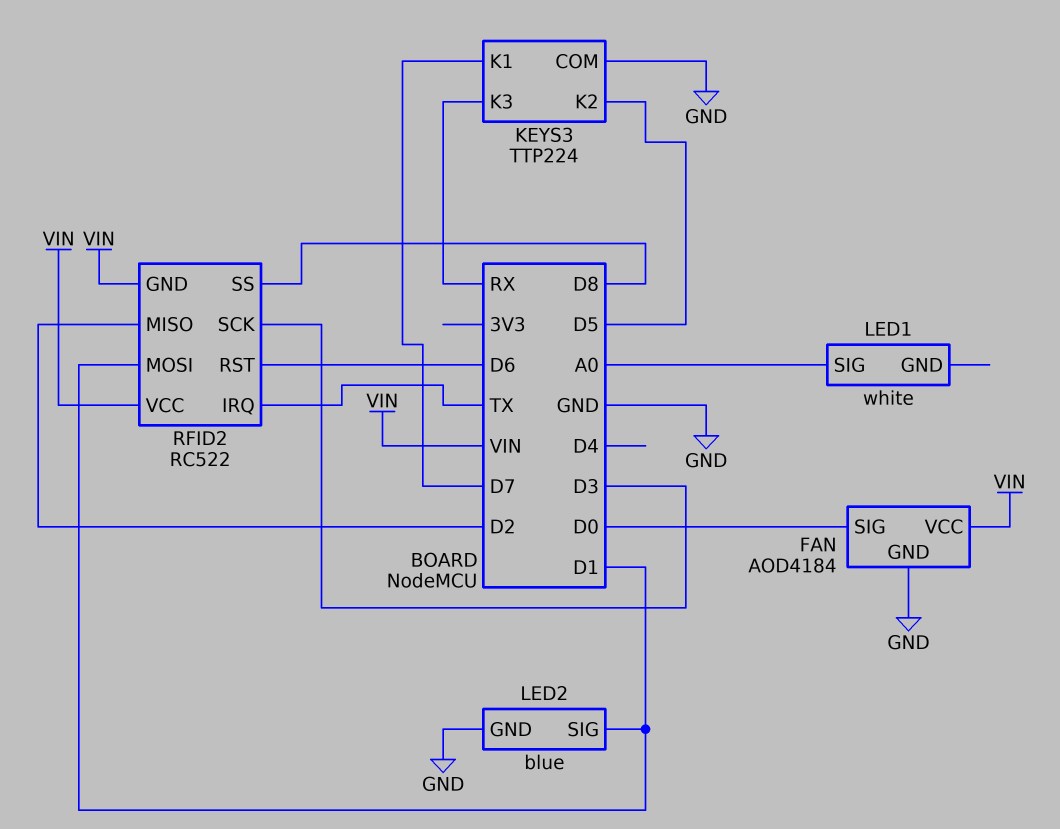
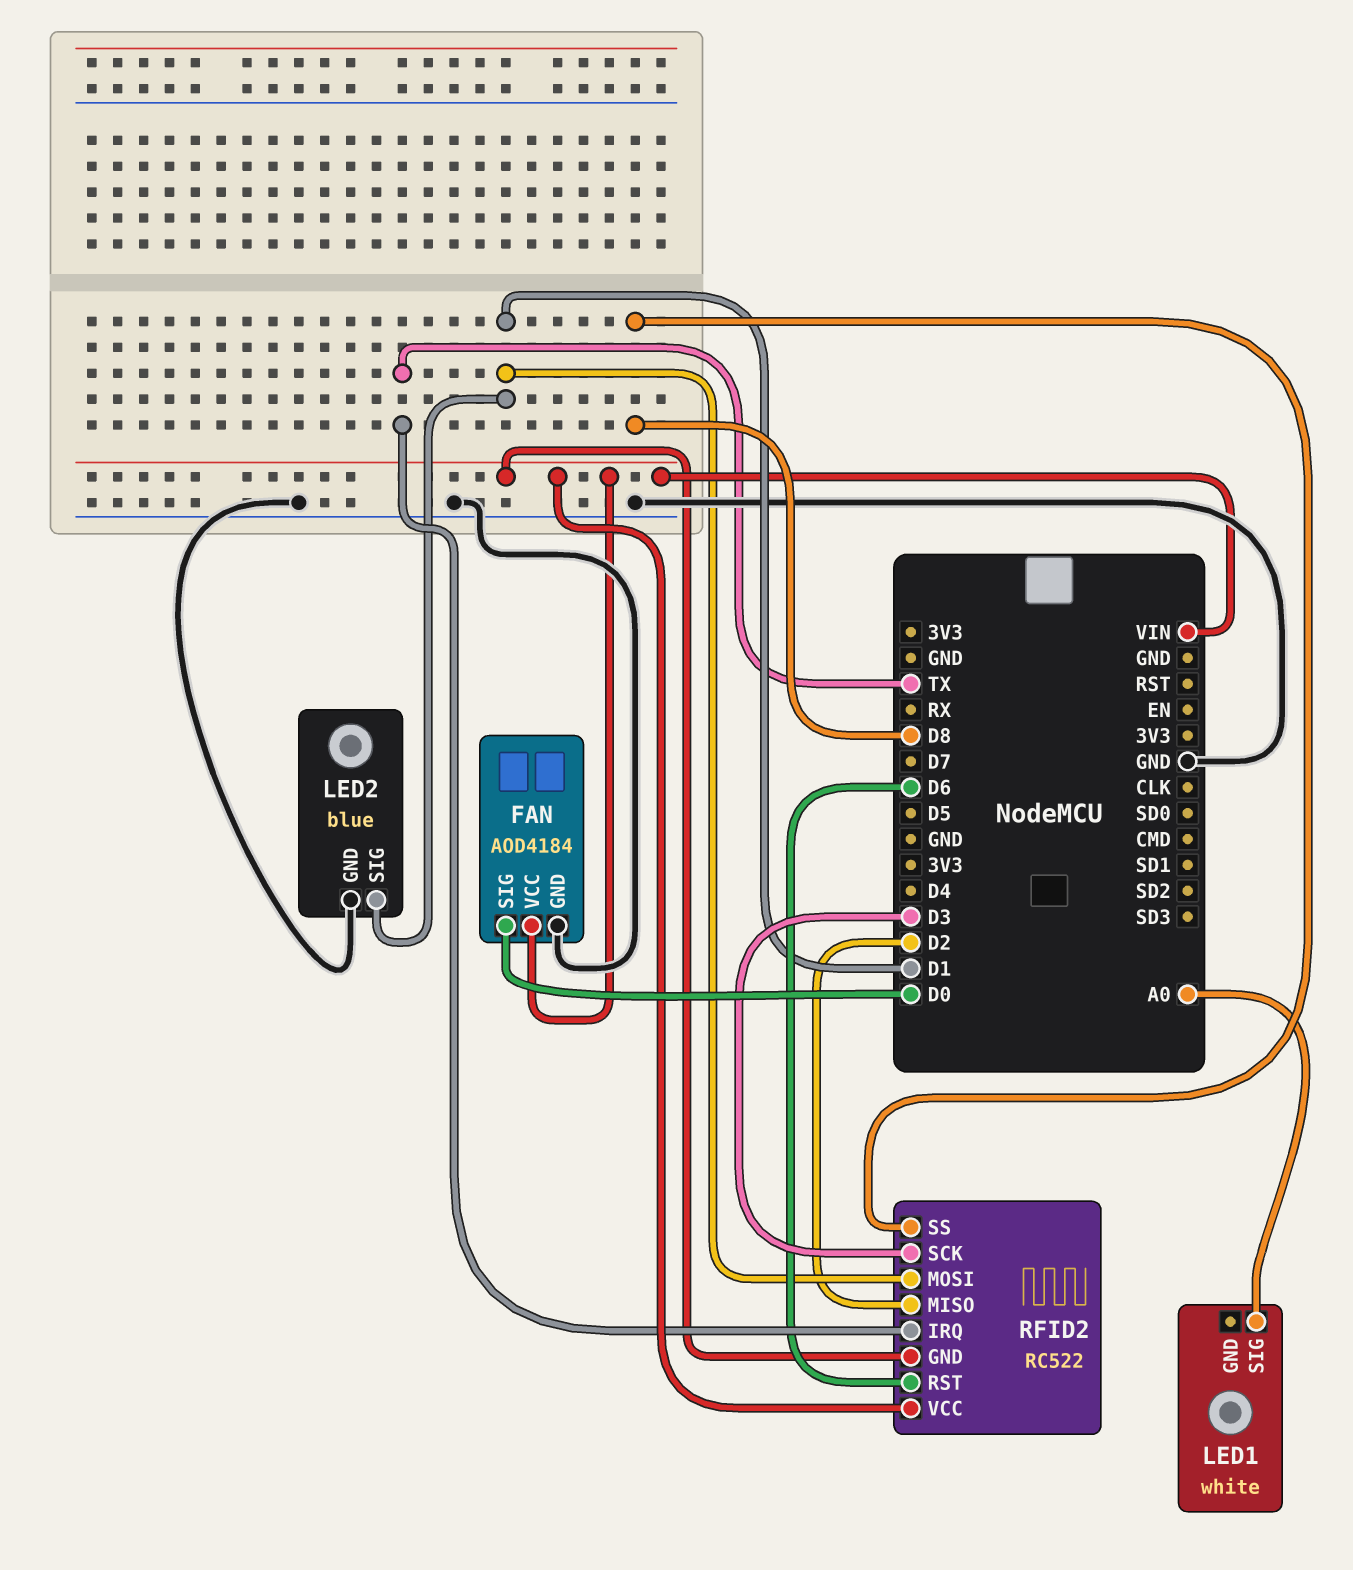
KEYS3: TTP224 -> none
KEYS3 pin COM: GND -> none
KEYS3 pin K1: D7 -> none
KEYS3 pin K2: D5 -> none
KEYS3 pin K3: RX -> none

